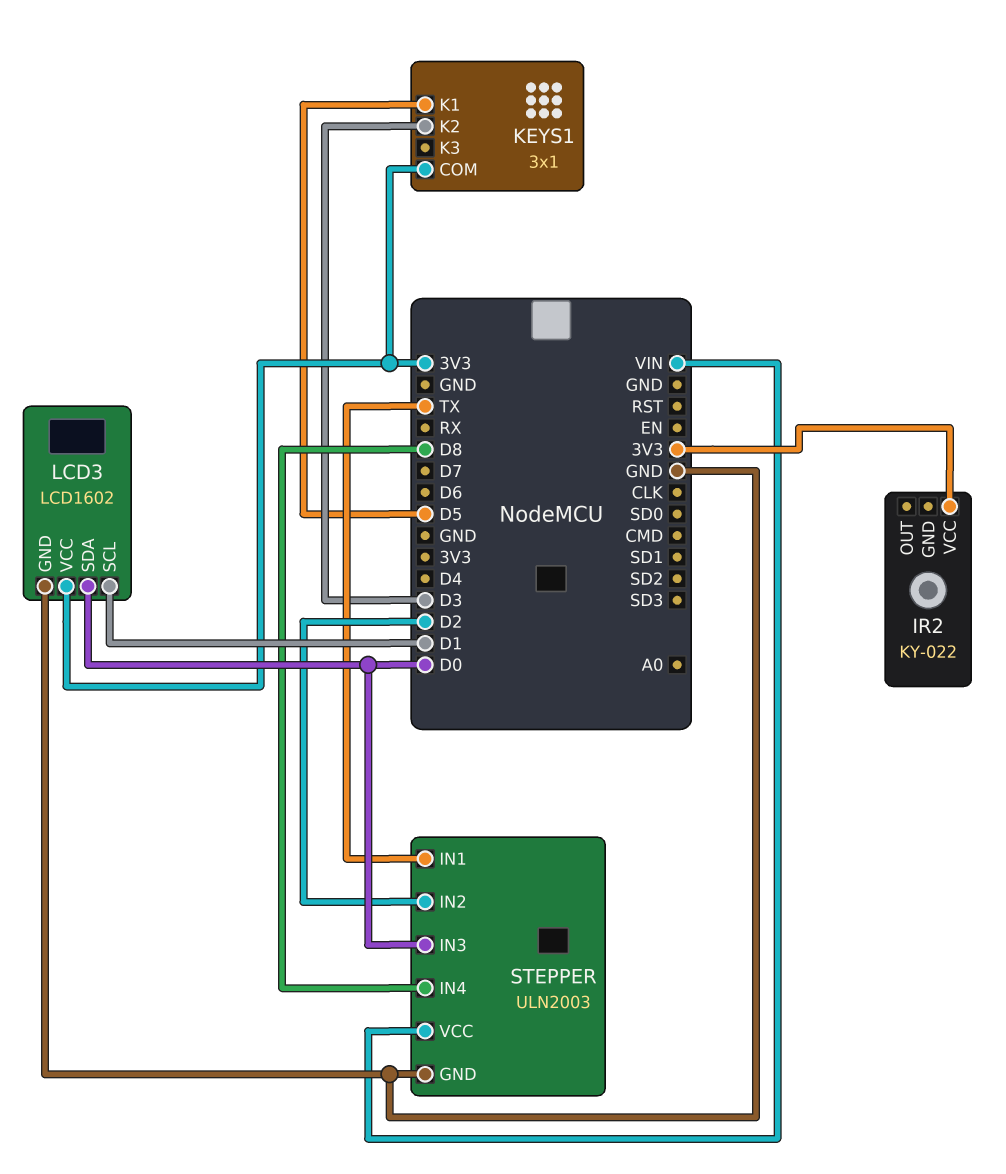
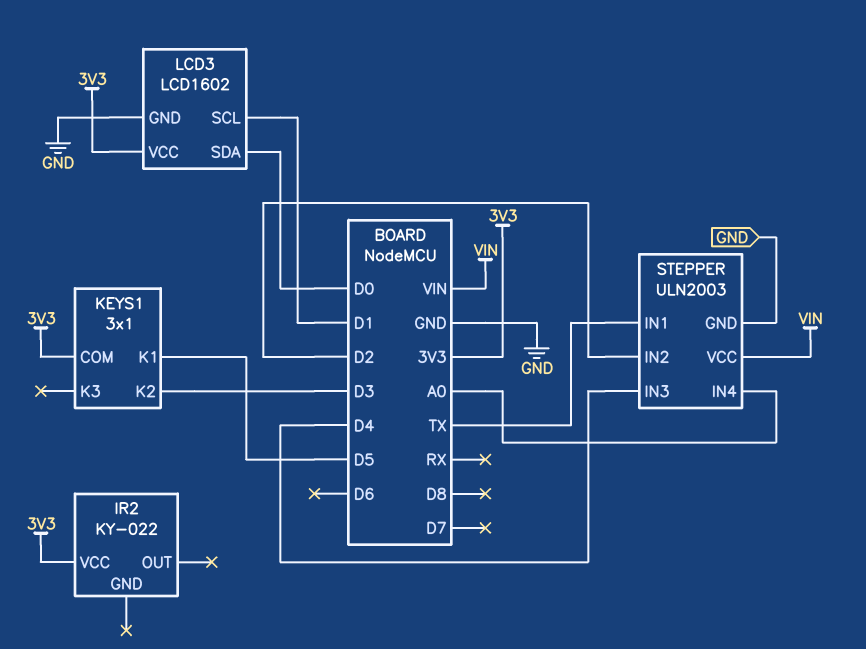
STEPPER pin IN3: D0 -> D4
STEPPER pin IN4: D8 -> A0

